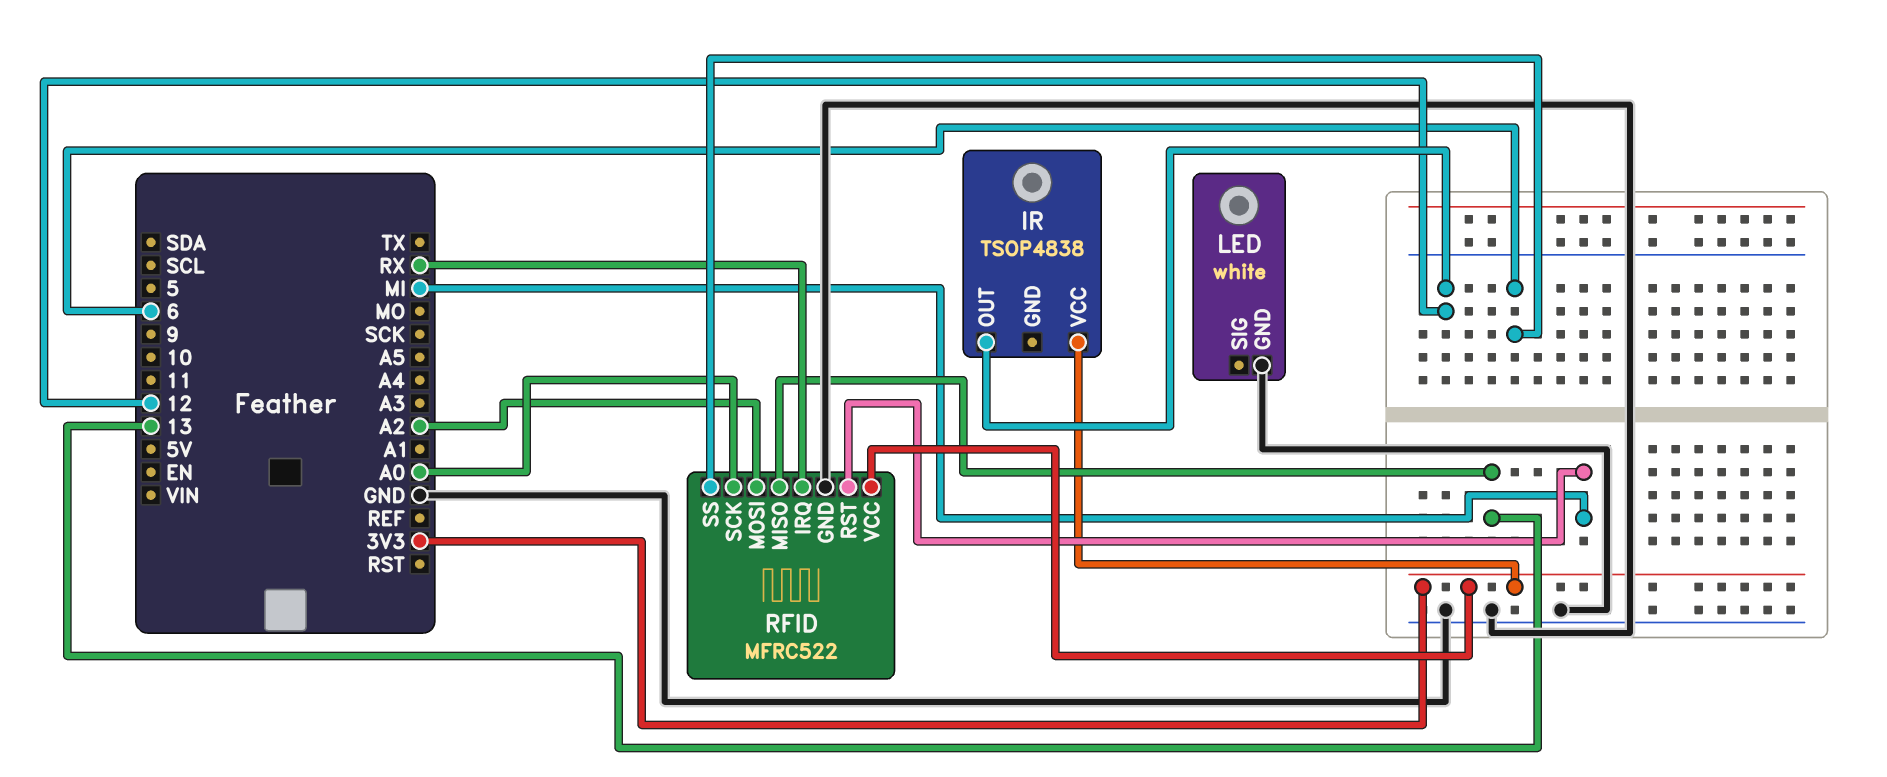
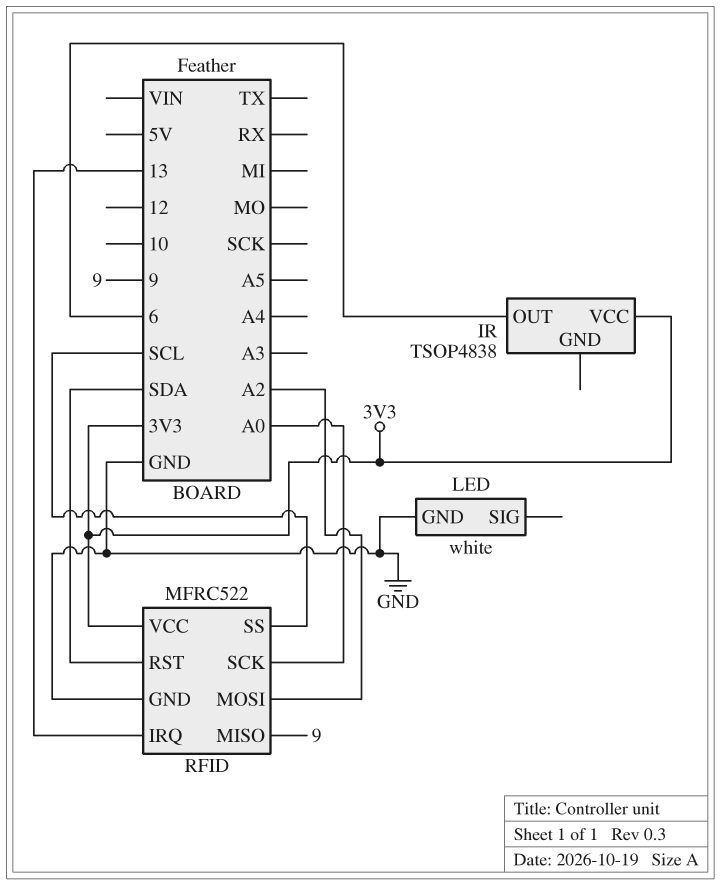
IR pin OUT: 12 -> 6
RFID pin IRQ: RX -> 13
RFID pin MISO: 13 -> 9
RFID pin RST: MI -> SDA
RFID pin SS: 6 -> SCL

